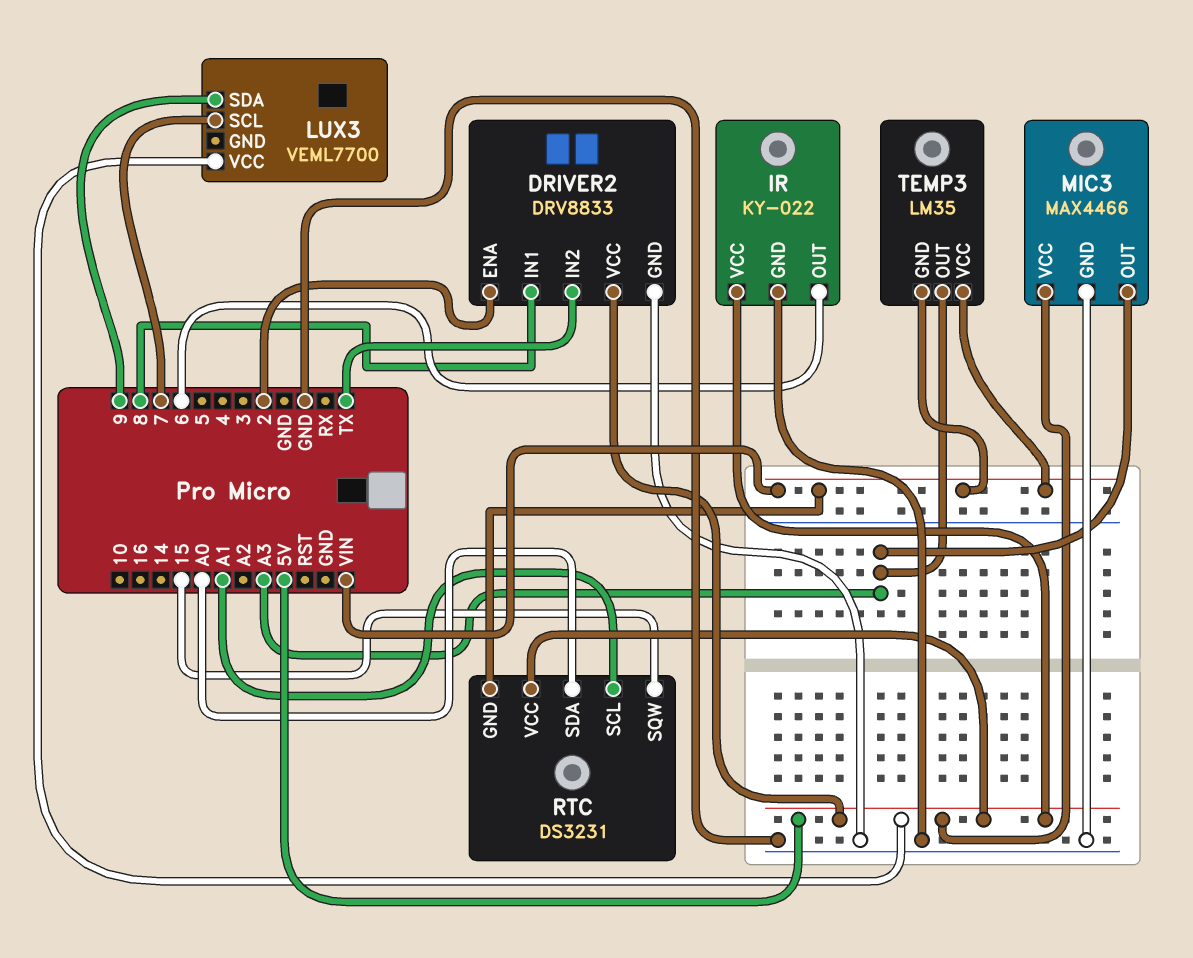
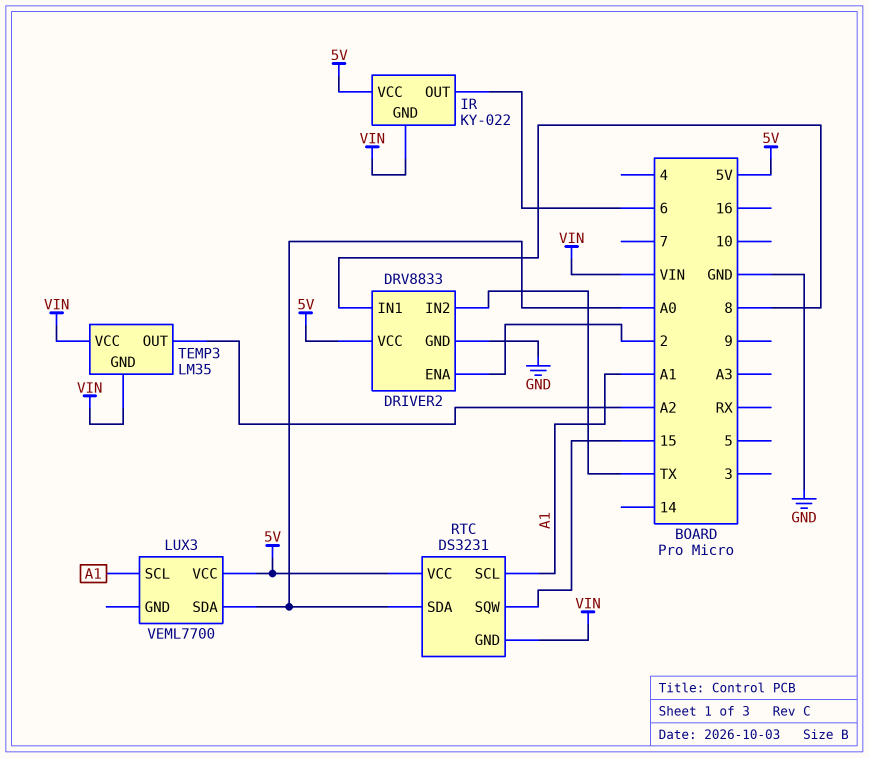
IR pin GND: GND -> VIN
LUX3 pin SCL: 7 -> A1
LUX3 pin SDA: 9 -> A0
MIC3: MAX4466 -> none
MIC3 pin GND: GND -> none
MIC3 pin OUT: A3 -> none
MIC3 pin VCC: 5V -> none
TEMP3 pin OUT: A3 -> A2

